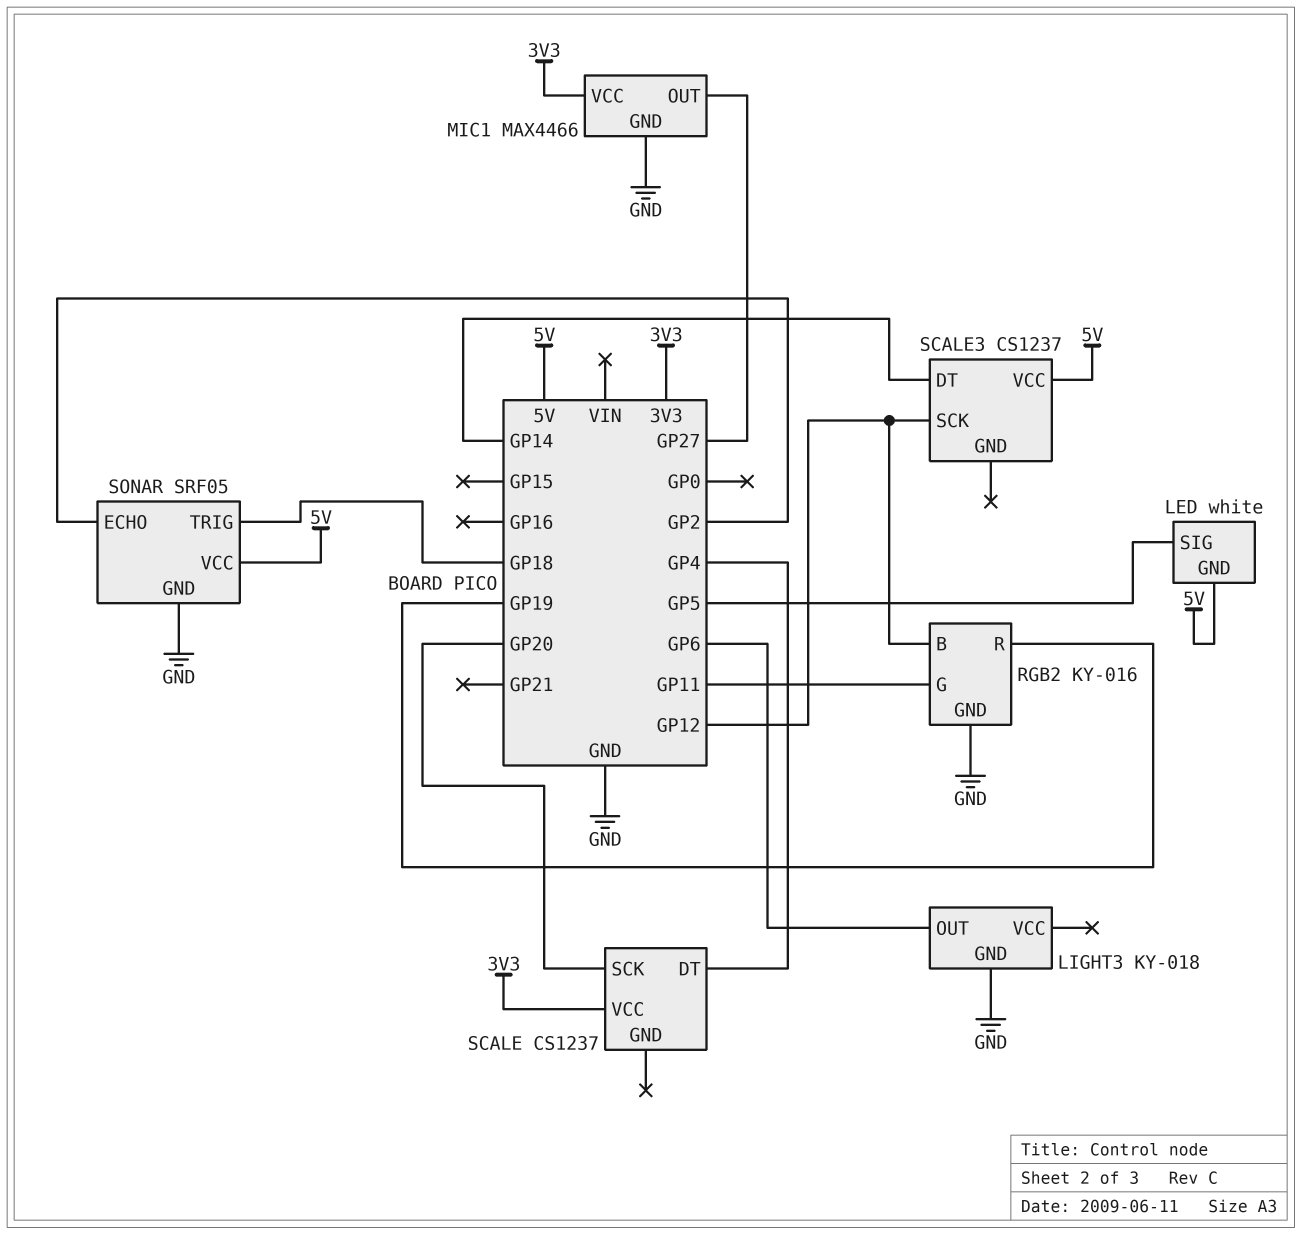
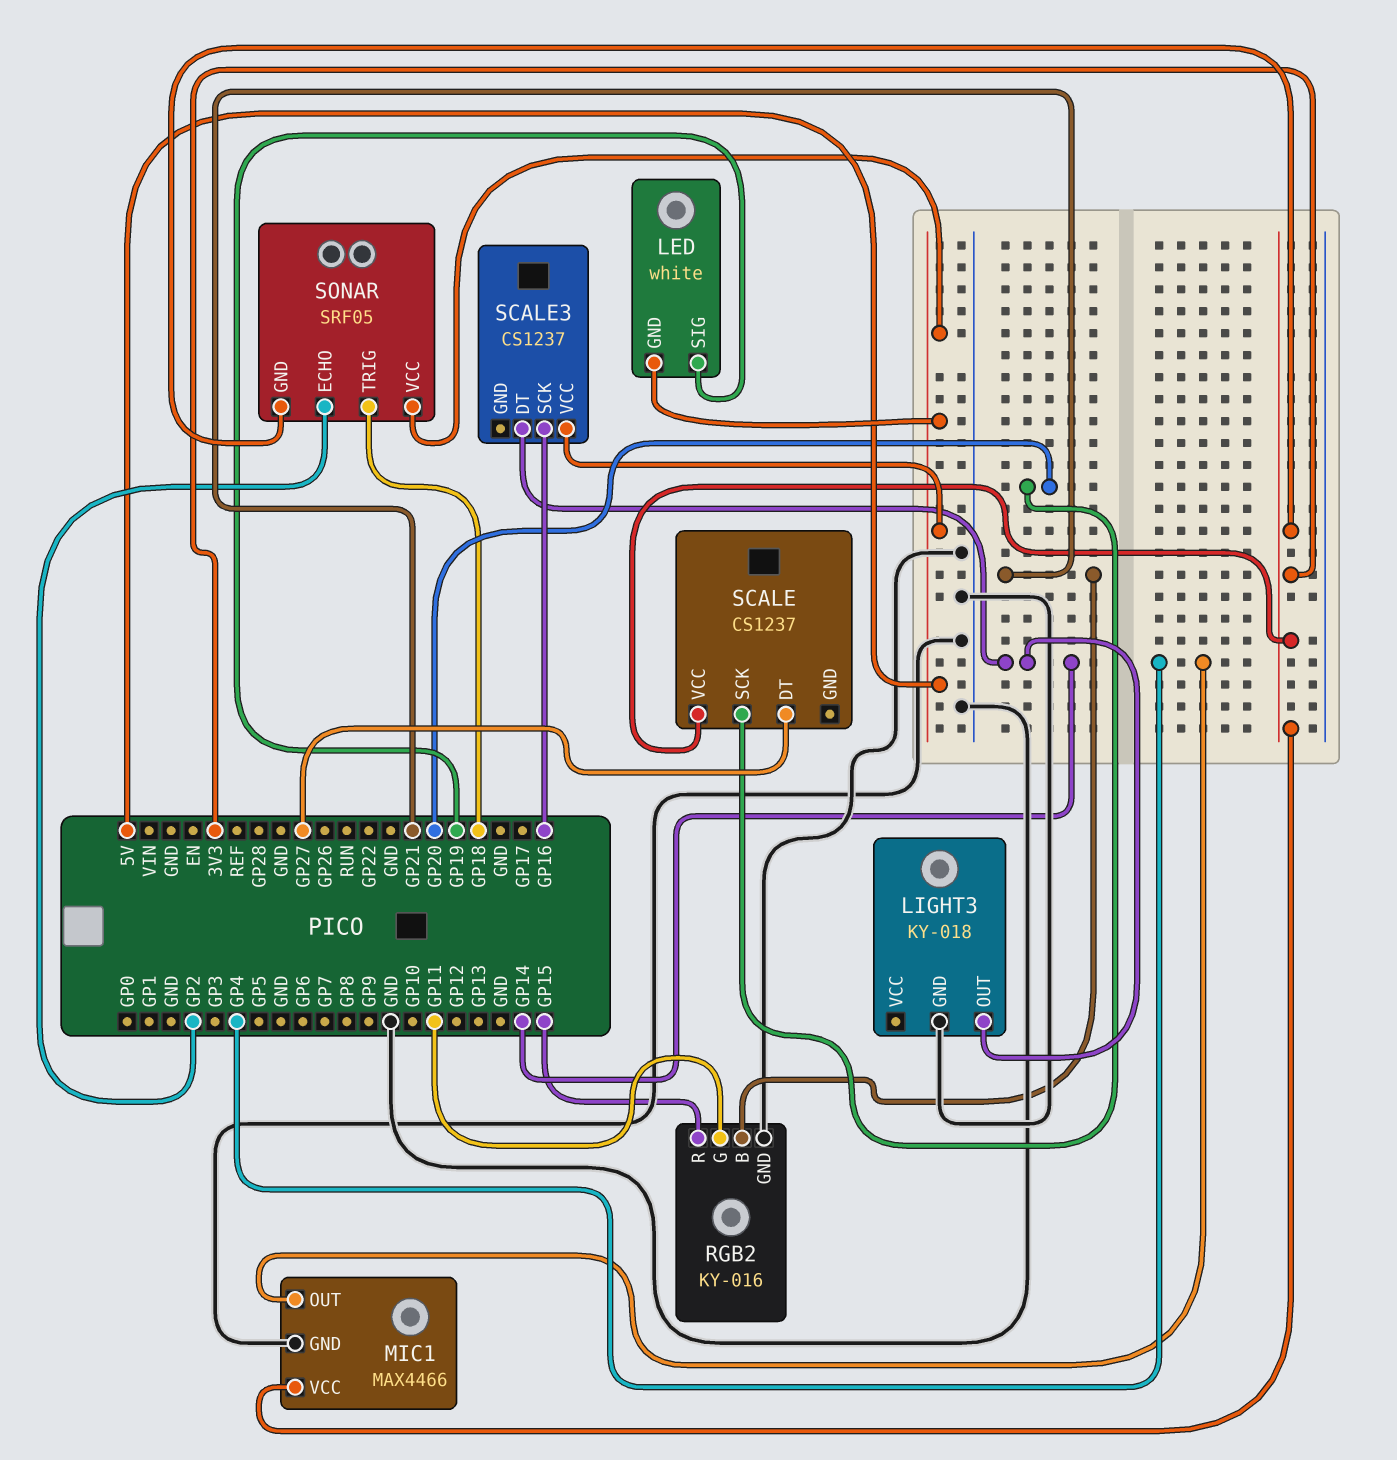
LED pin SIG: GP5 -> GP19
LIGHT3 pin OUT: GP6 -> GP14
MIC1 pin OUT: GP27 -> GP4
RGB2 pin B: GP12 -> GP21
RGB2 pin R: GP19 -> GP15
SCALE pin DT: GP4 -> GP27
SCALE3 pin SCK: GP12 -> GP16
SONAR pin GND: GND -> 3V3

